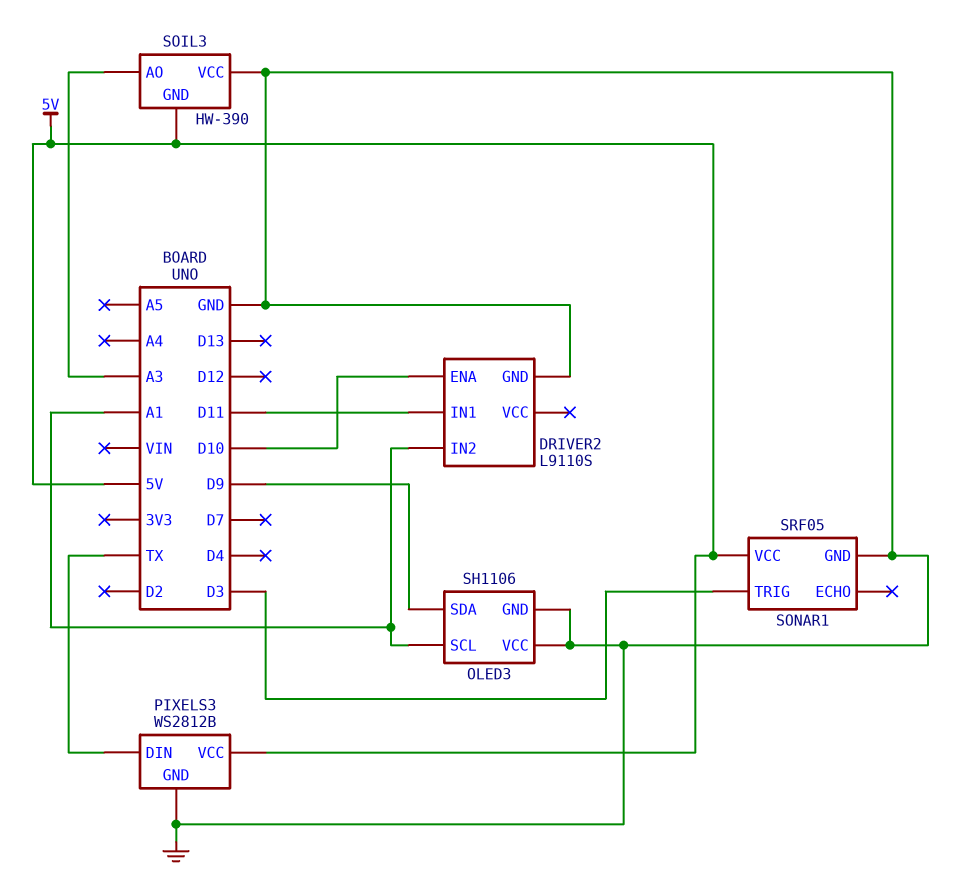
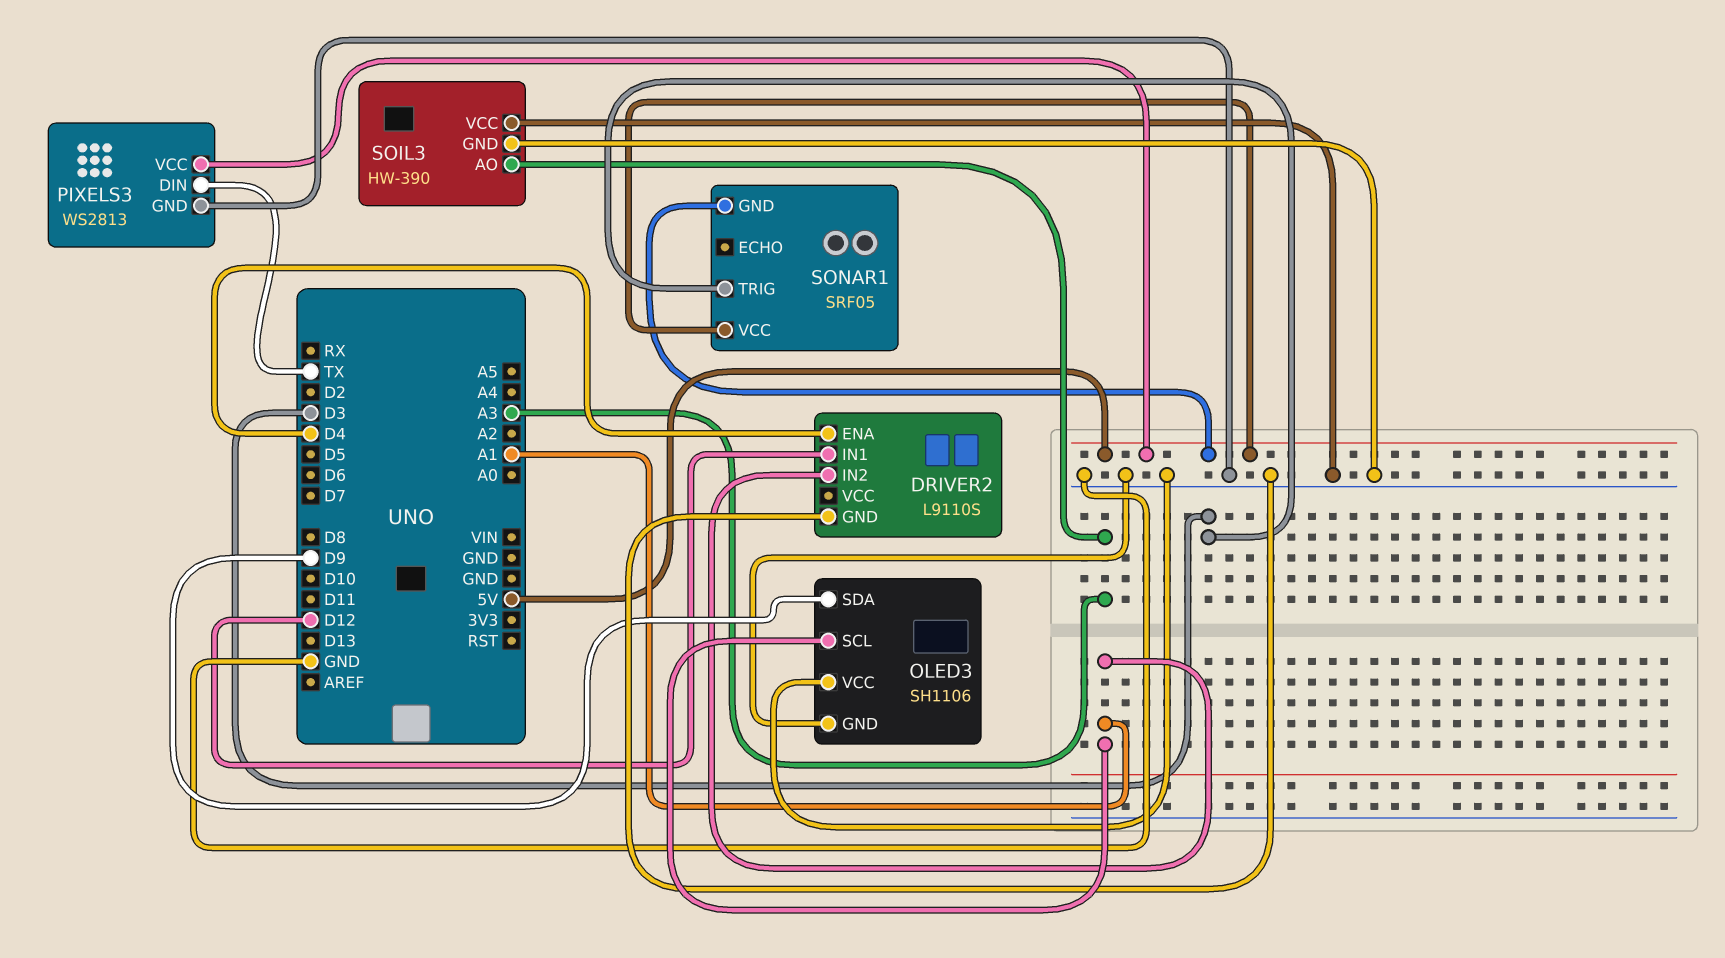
DRIVER2 pin ENA: D10 -> D4
DRIVER2 pin IN1: D11 -> D12
PIXELS3: WS2812B -> WS2813
SOIL3 pin GND: 5V -> GND
SONAR1 pin GND: GND -> 5V

